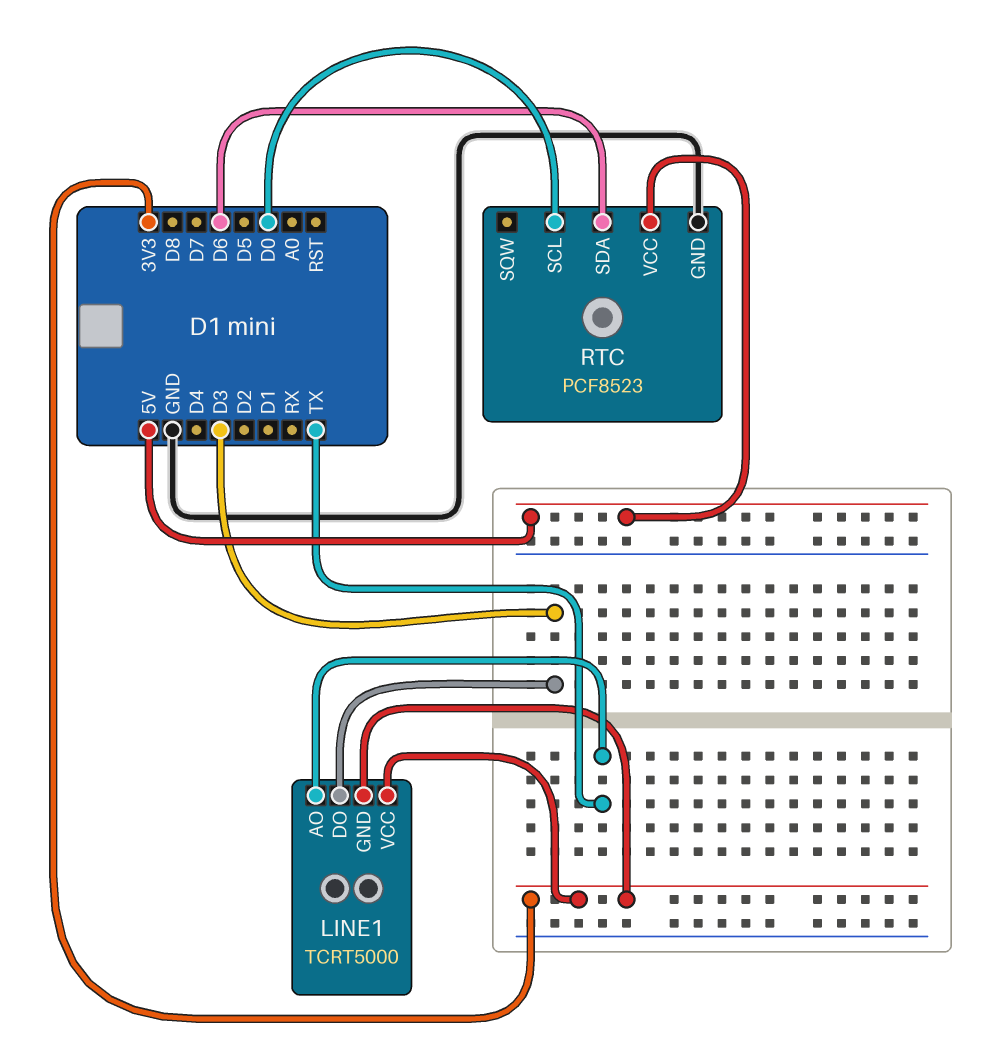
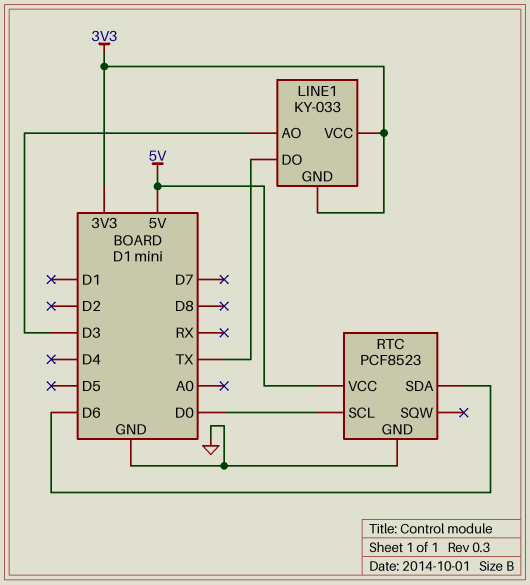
LINE1: TCRT5000 -> KY-033
LINE1 pin AO: TX -> D3
LINE1 pin DO: D3 -> TX

